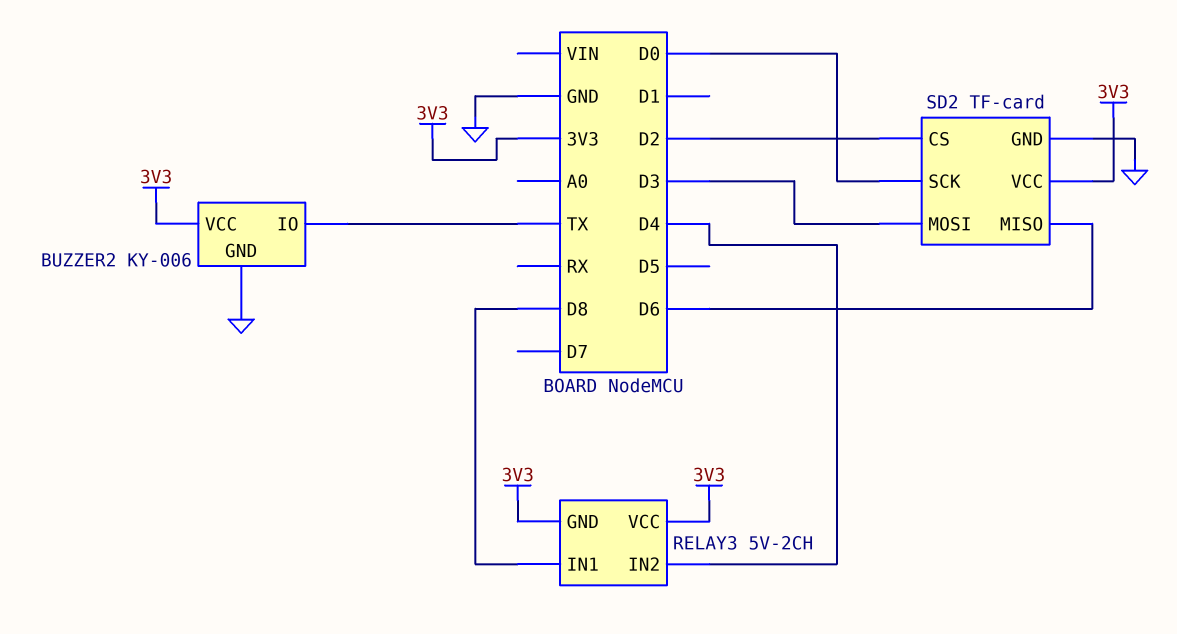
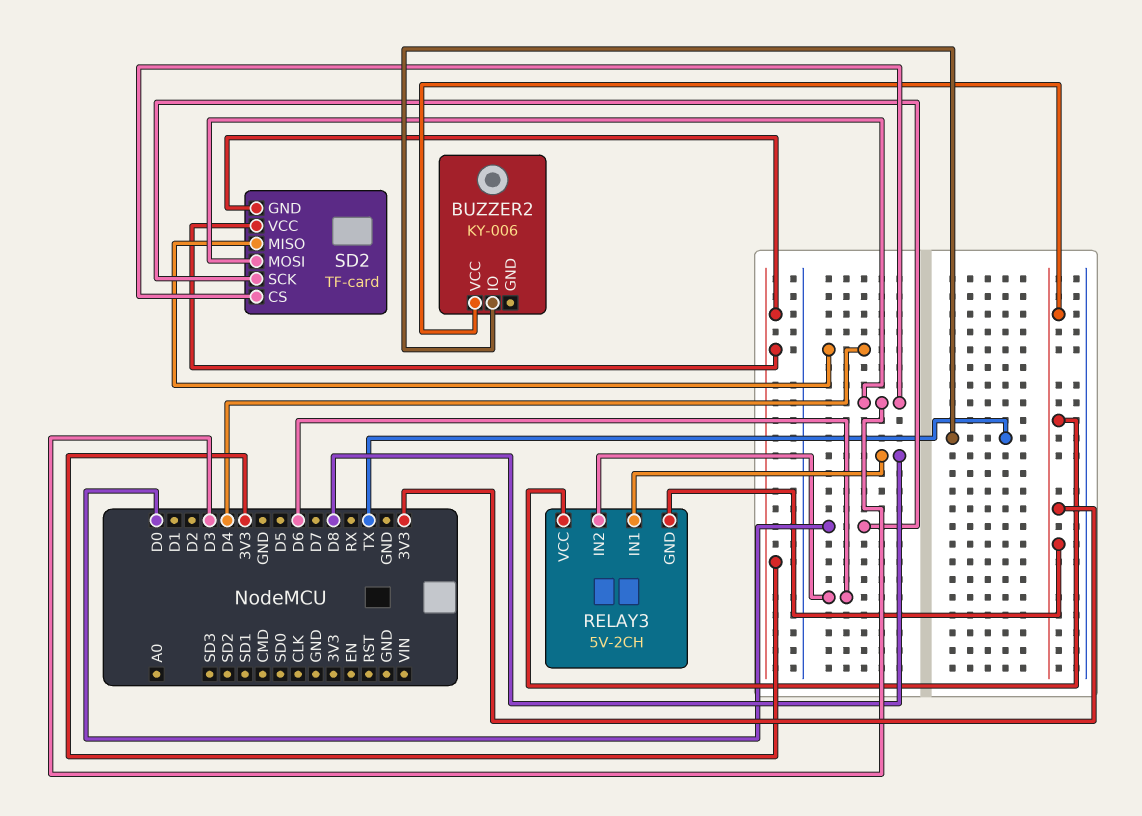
BUZZER2 pin GND: GND -> none
RELAY3 pin IN2: D4 -> D6
SD2 pin CS: D2 -> D3
SD2 pin GND: GND -> 3V3
SD2 pin MISO: D6 -> D4

